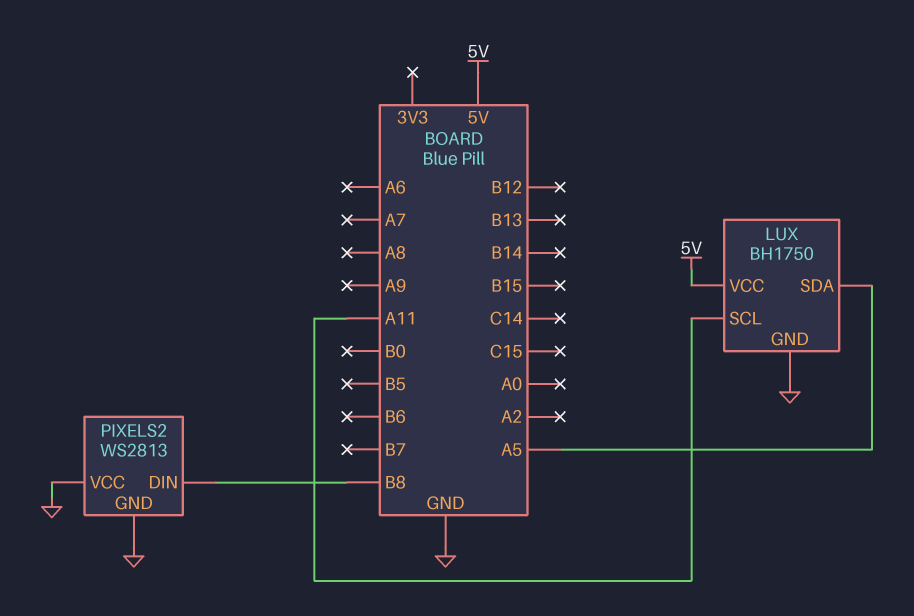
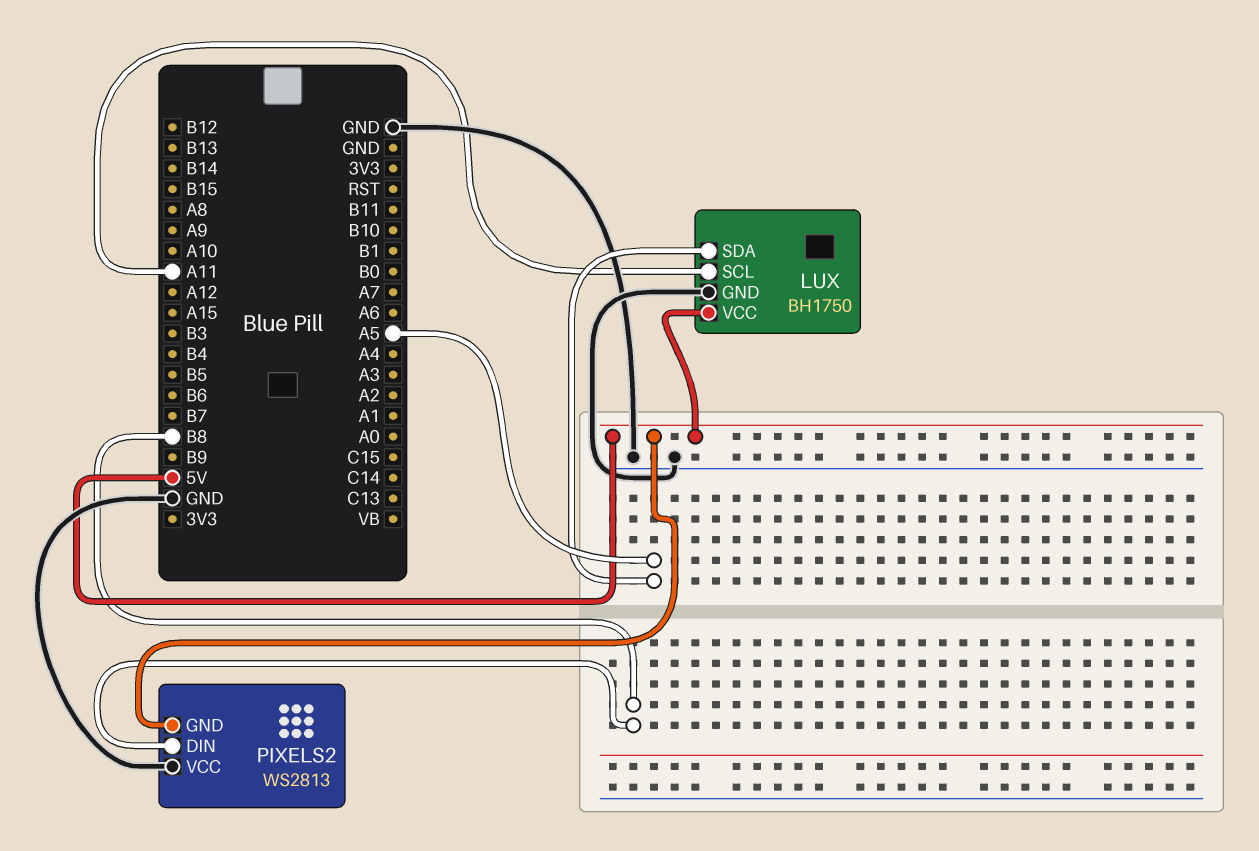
PIXELS2 pin GND: GND -> 5V

